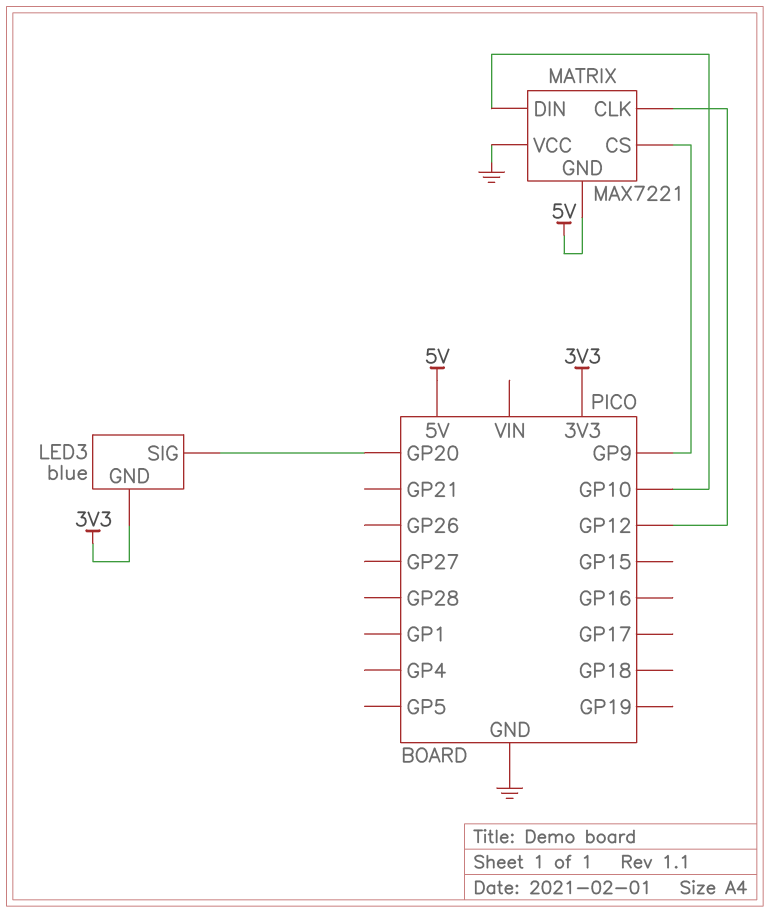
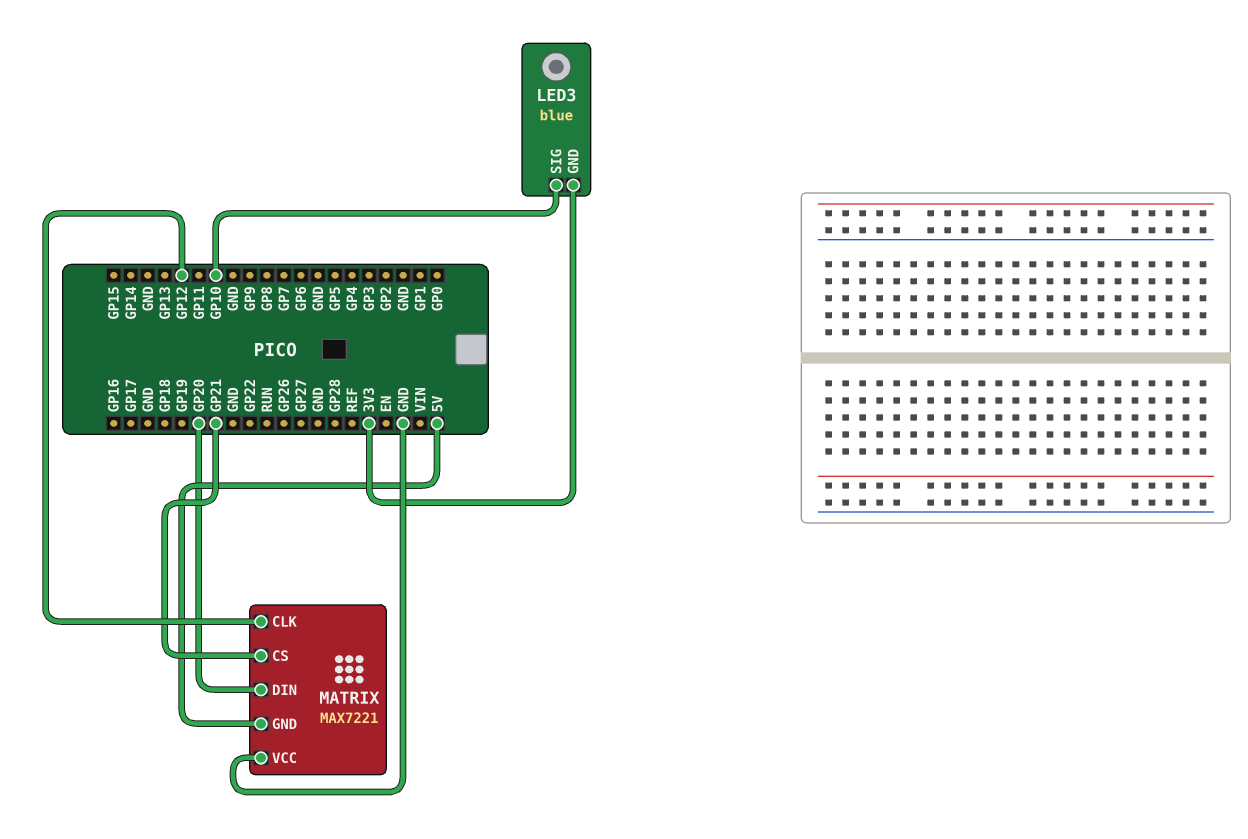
LED3 pin SIG: GP20 -> GP10
MATRIX pin CS: GP9 -> GP21
MATRIX pin DIN: GP10 -> GP20

